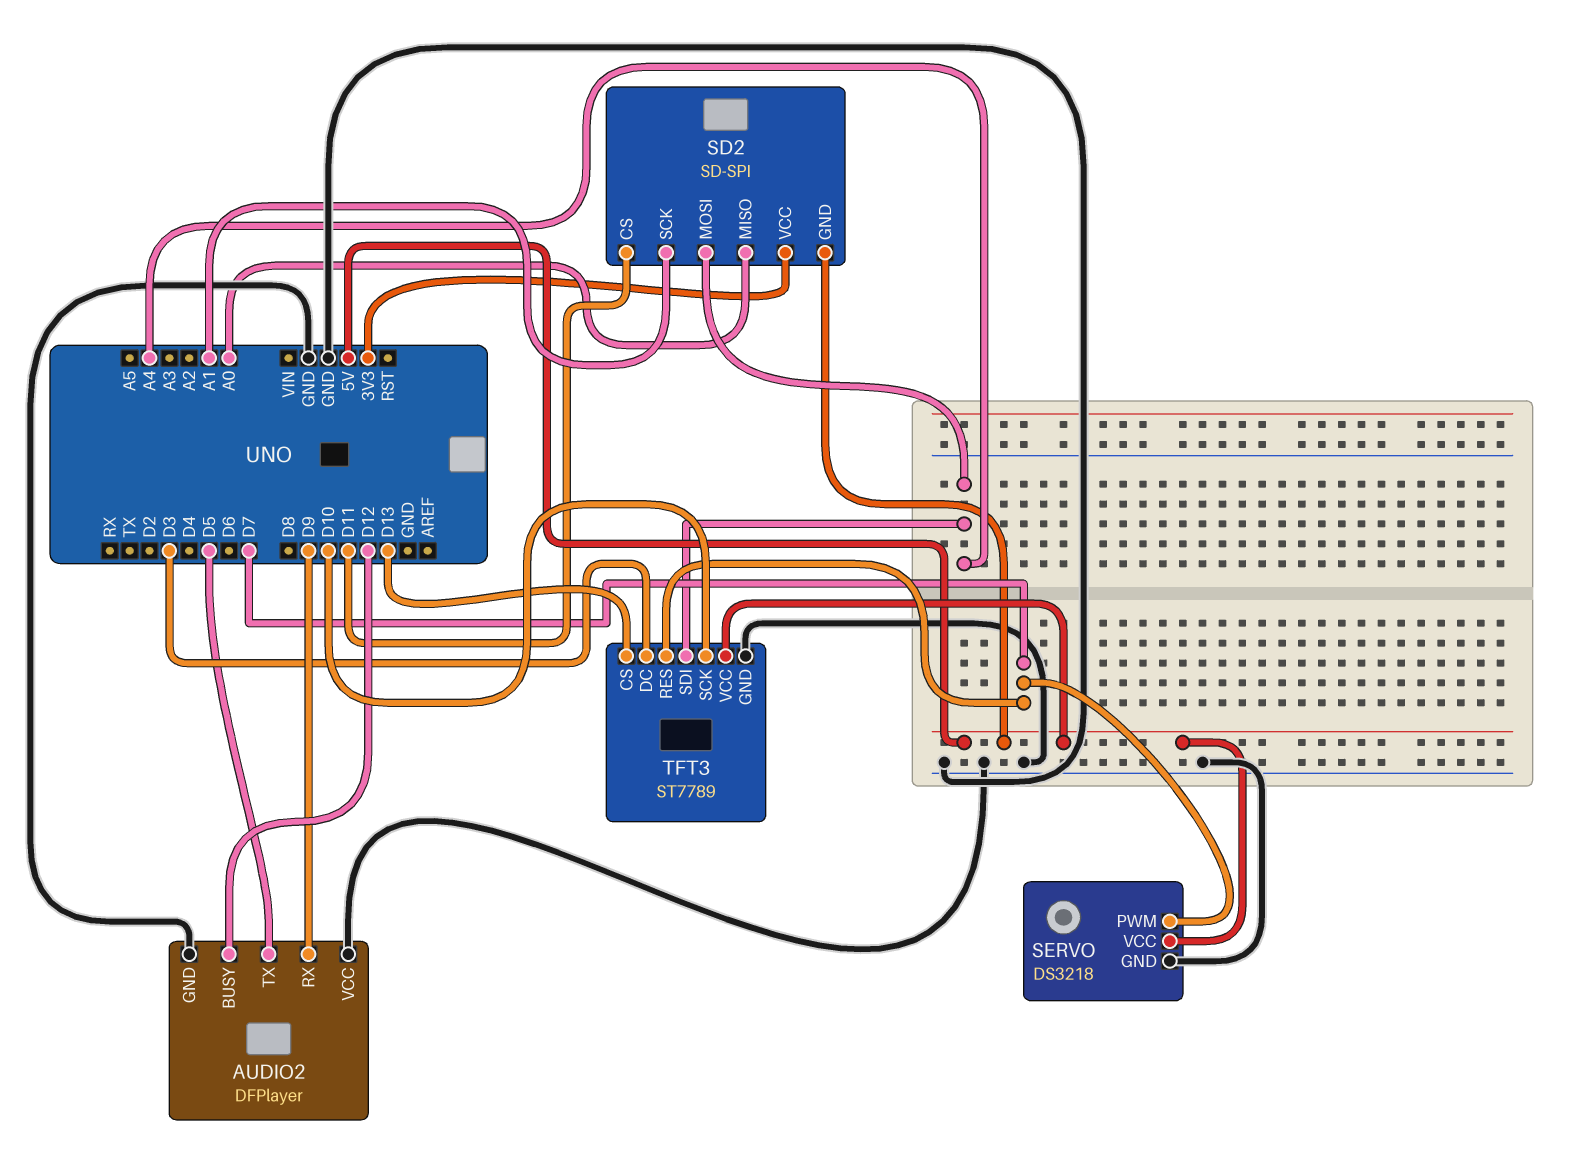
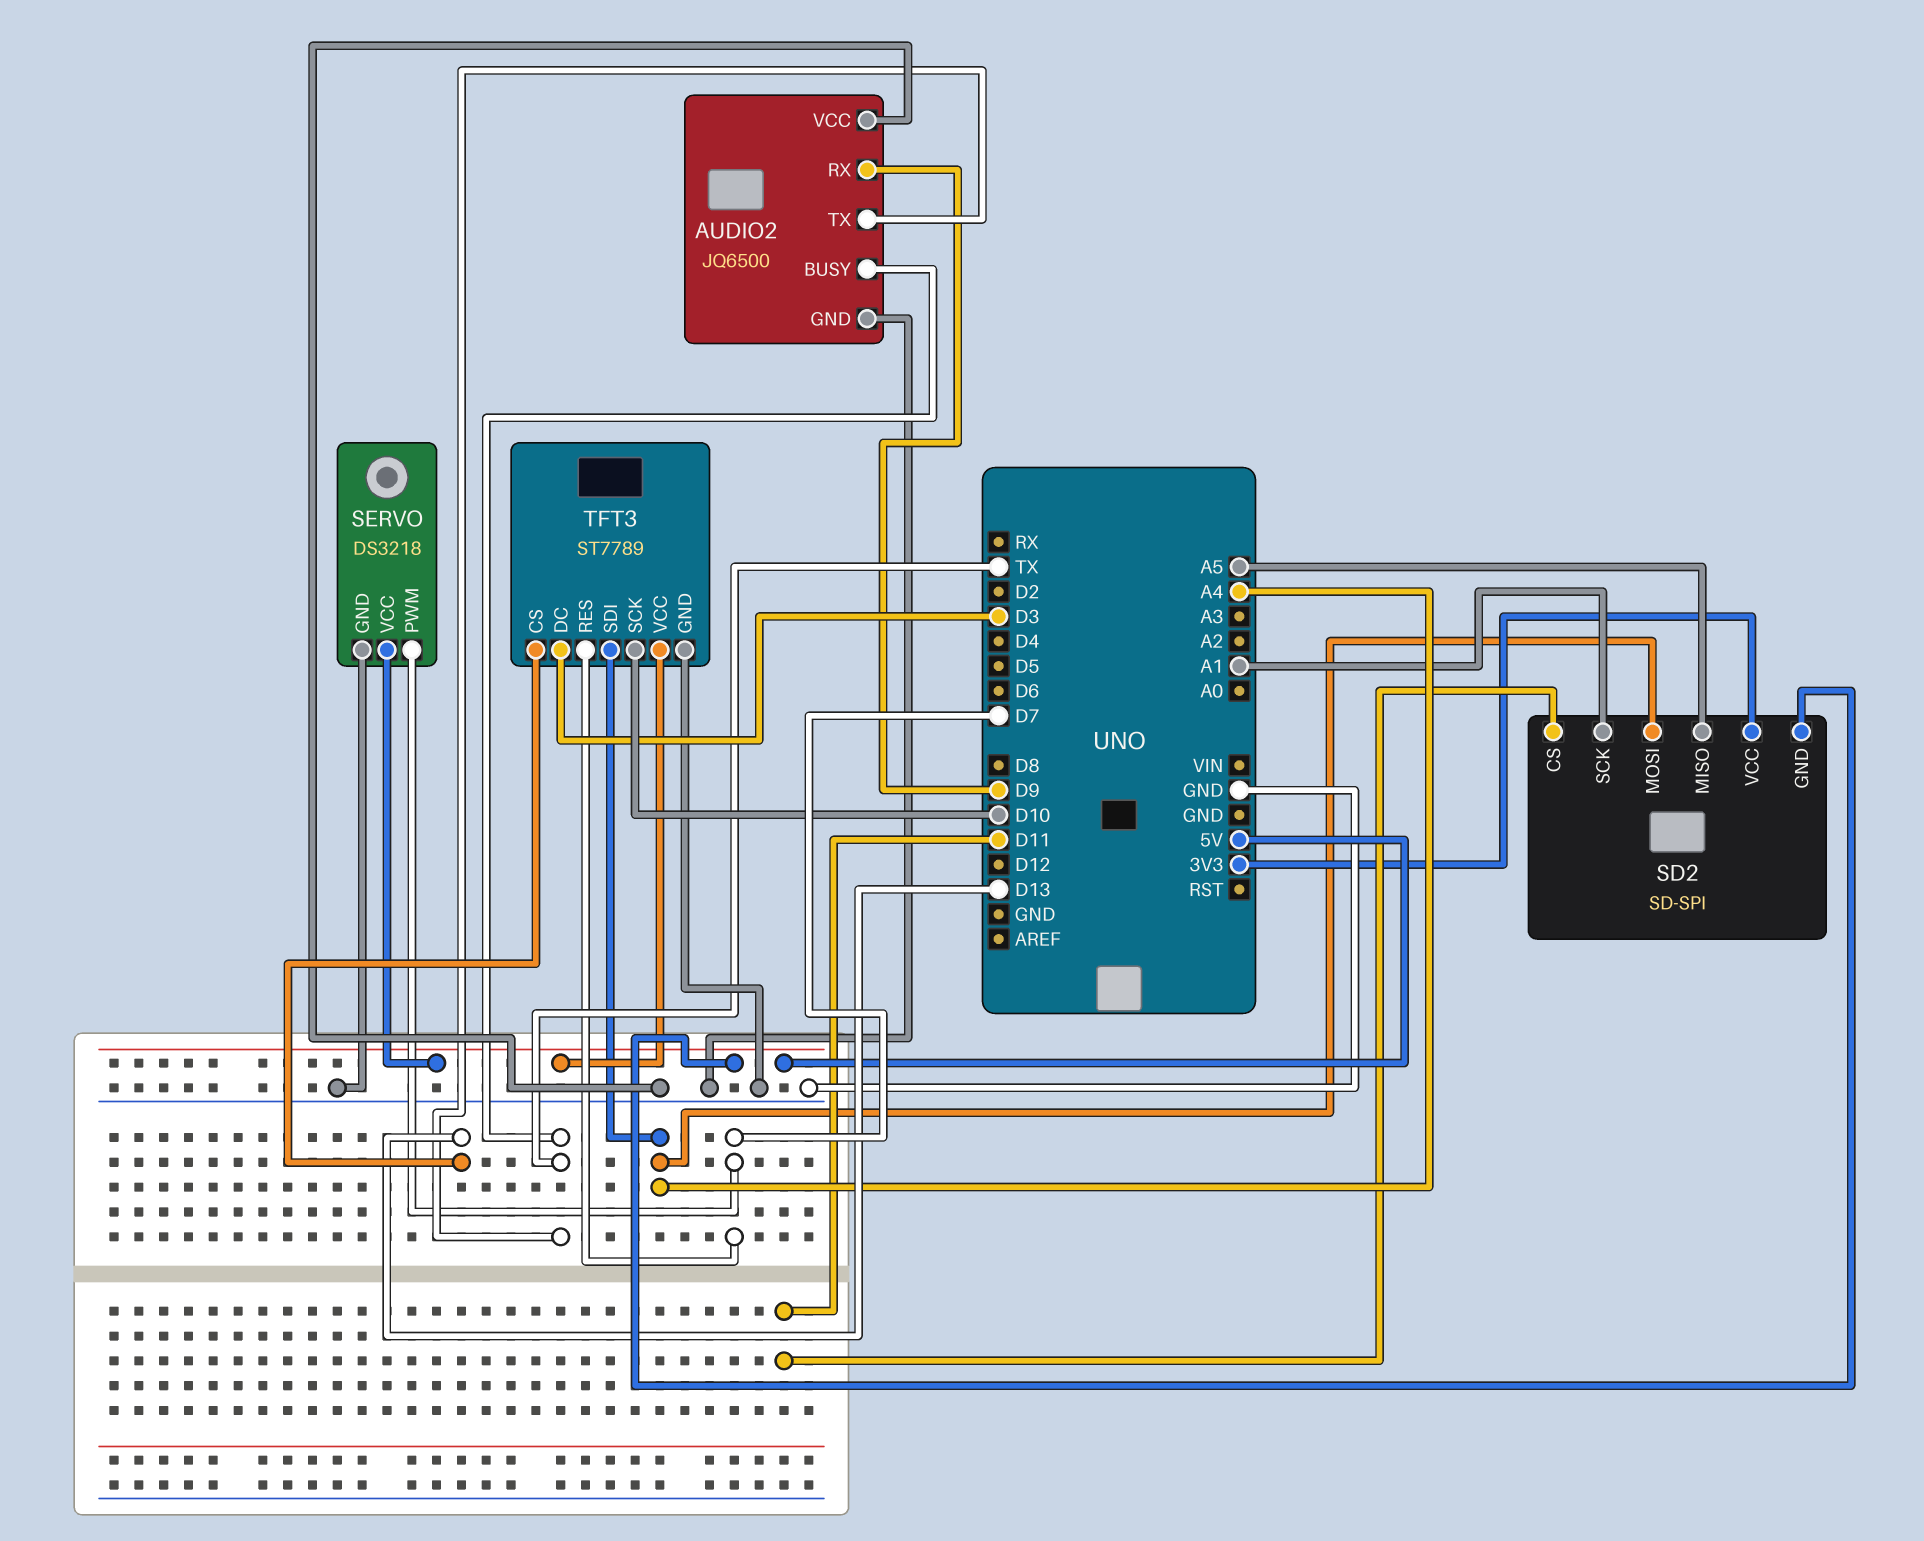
AUDIO2: DFPlayer -> JQ6500
AUDIO2 pin BUSY: D12 -> TX
AUDIO2 pin TX: D5 -> TX
SD2 pin MISO: A0 -> A5

